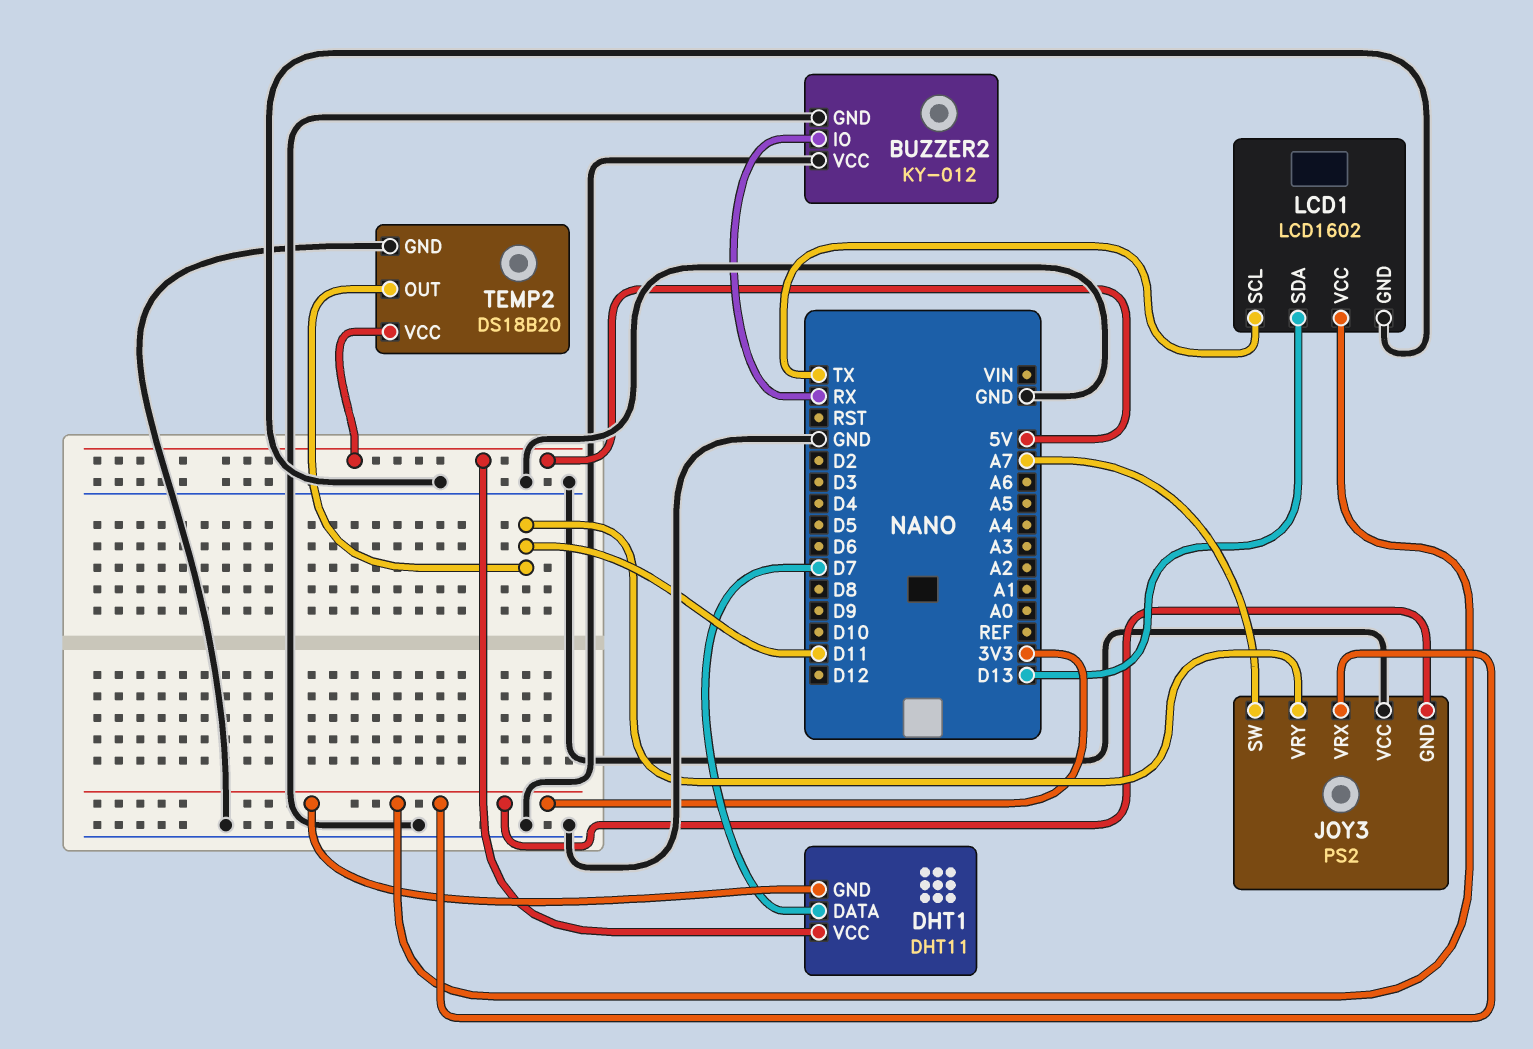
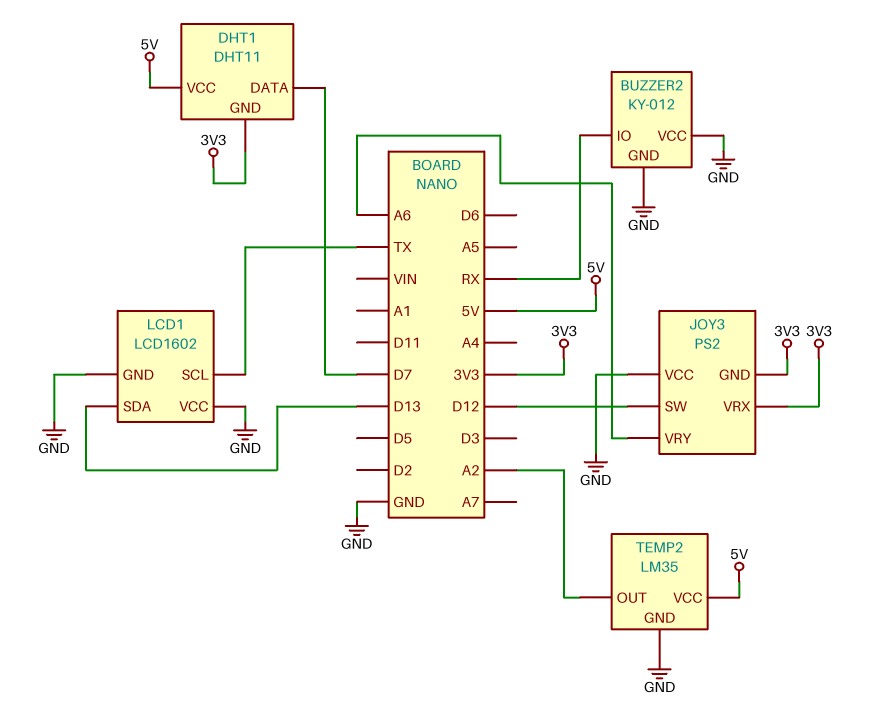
JOY3 pin SW: A7 -> D12
JOY3 pin VRY: D11 -> A6
LCD1 pin VCC: 3V3 -> GND
TEMP2: DS18B20 -> LM35
TEMP2 pin OUT: D11 -> A2

